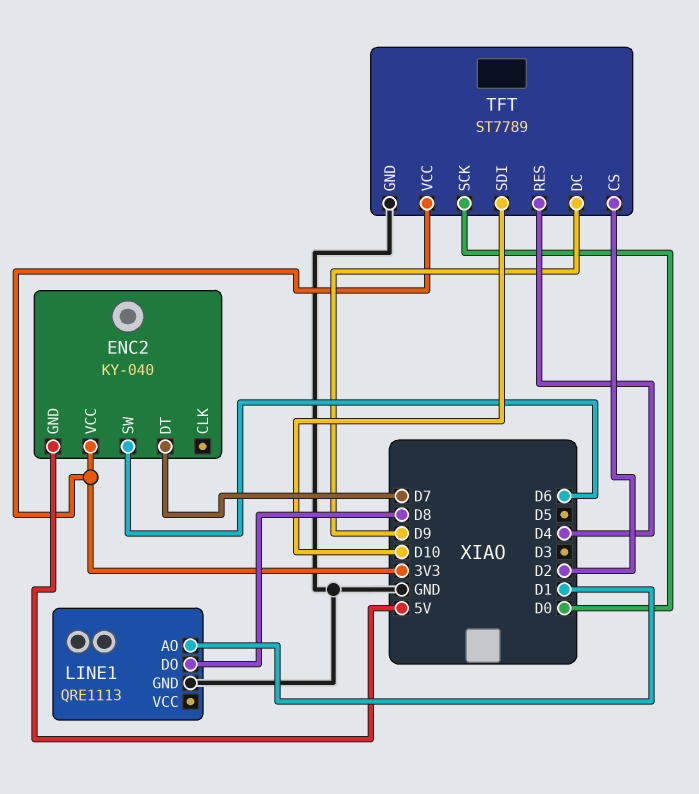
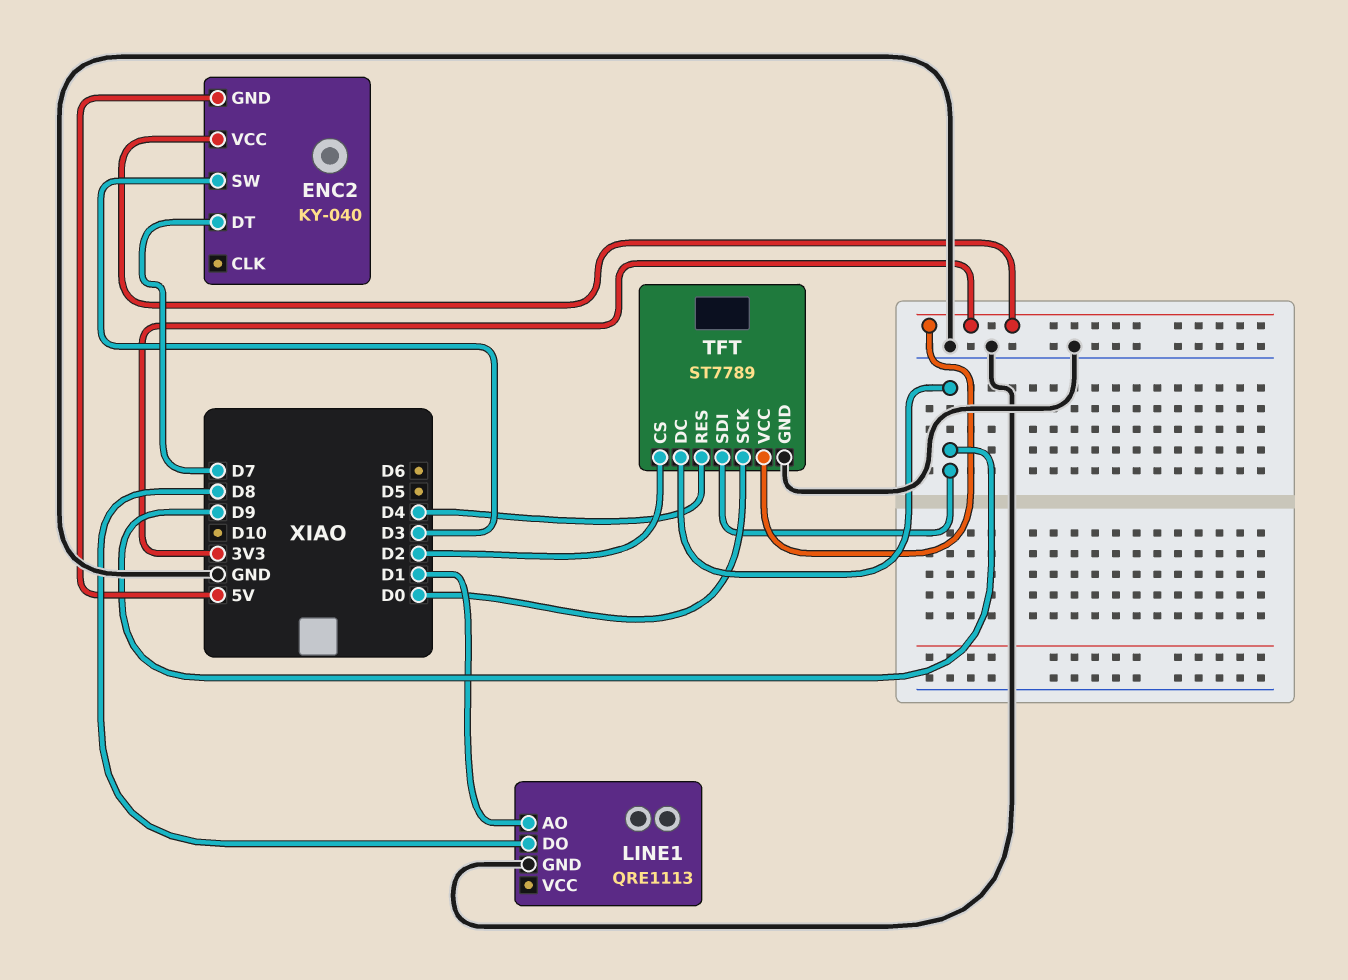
ENC2 pin SW: D6 -> D3
TFT pin SDI: D10 -> D9

